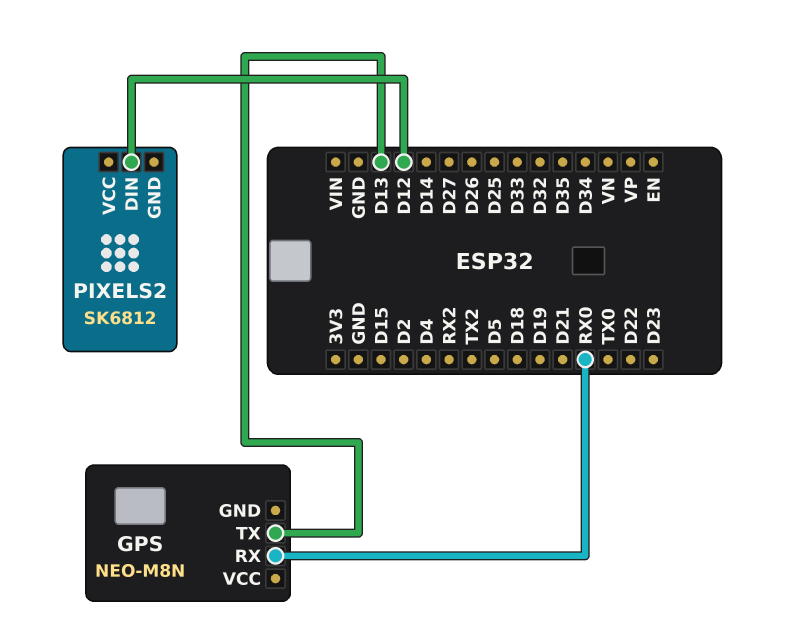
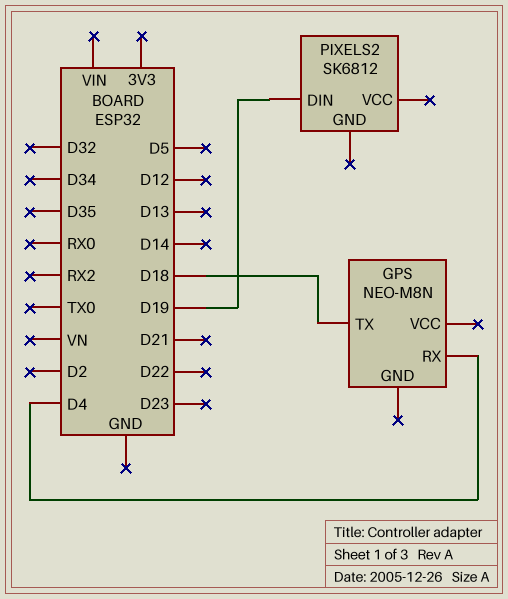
GPS pin RX: RX0 -> D4
GPS pin TX: D13 -> D18
PIXELS2 pin DIN: D12 -> D19

